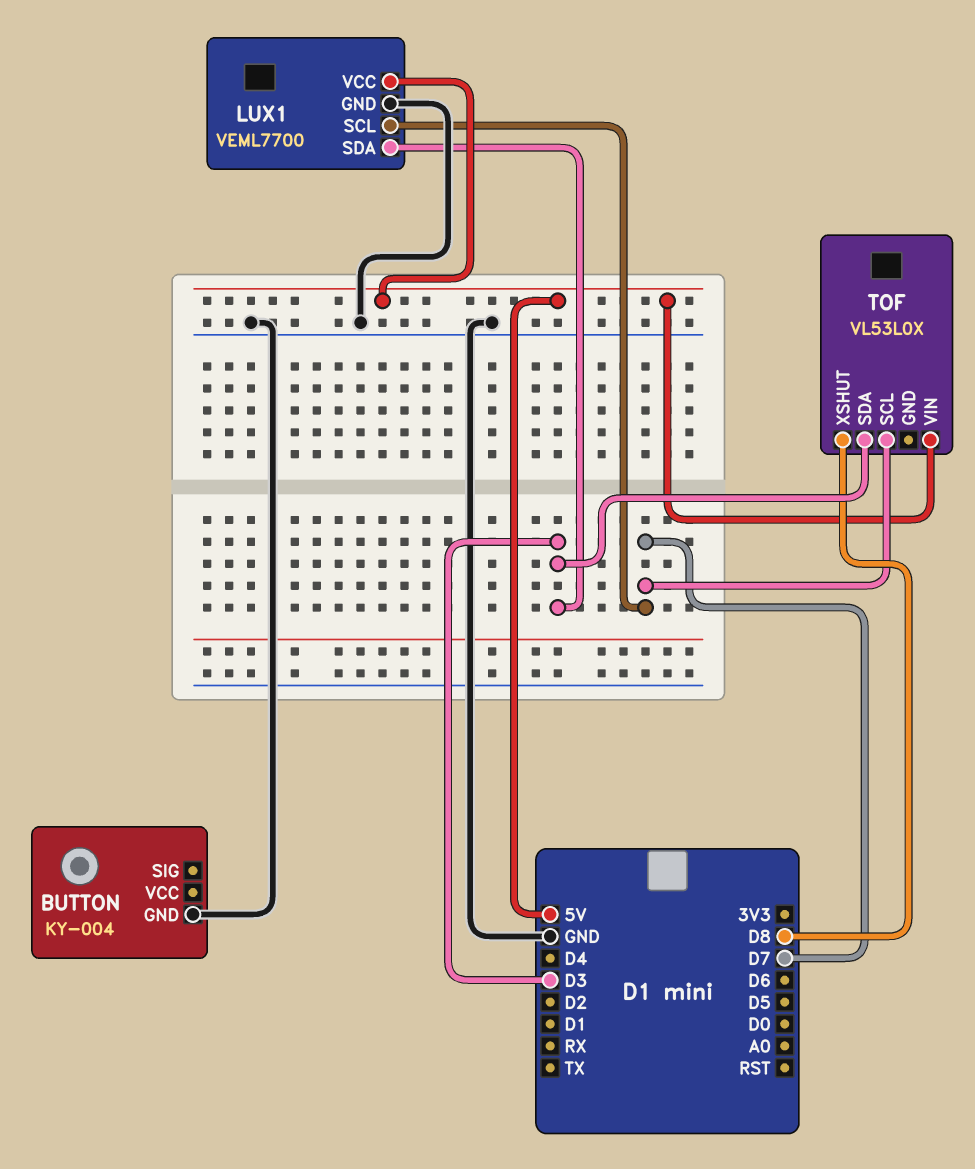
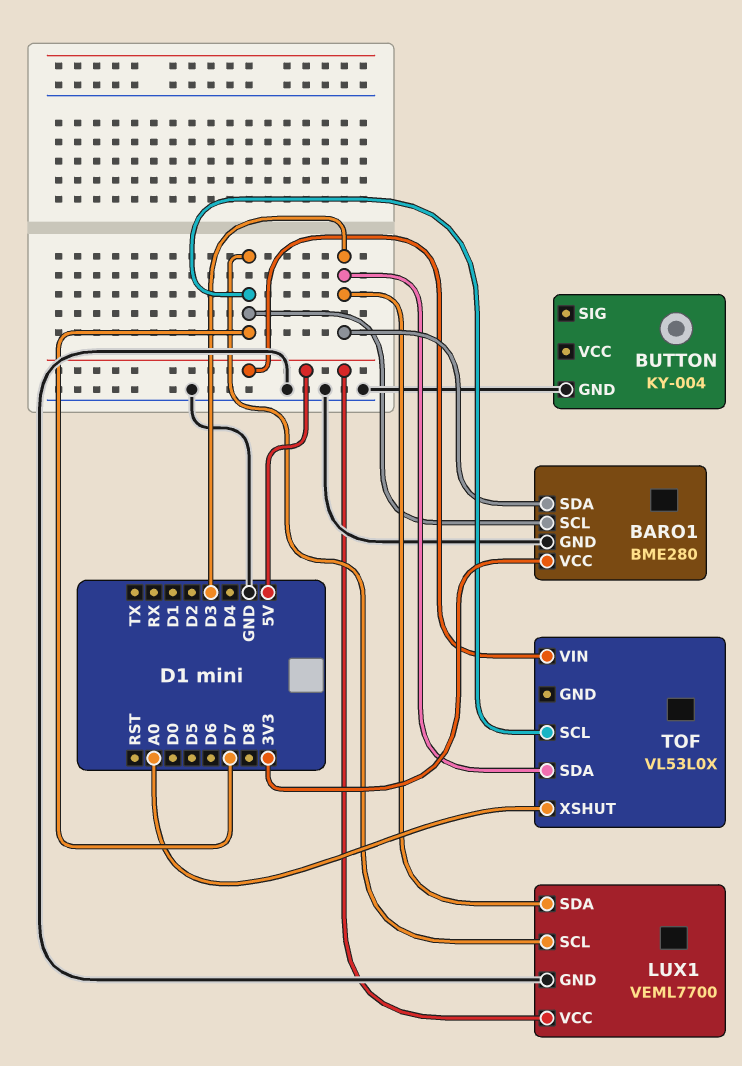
BARO1: none -> BME280
BARO1 pin GND: none -> GND
BARO1 pin SCL: none -> D7
BARO1 pin SDA: none -> D3
BARO1 pin VCC: none -> 3V3
TOF pin XSHUT: D8 -> A0

